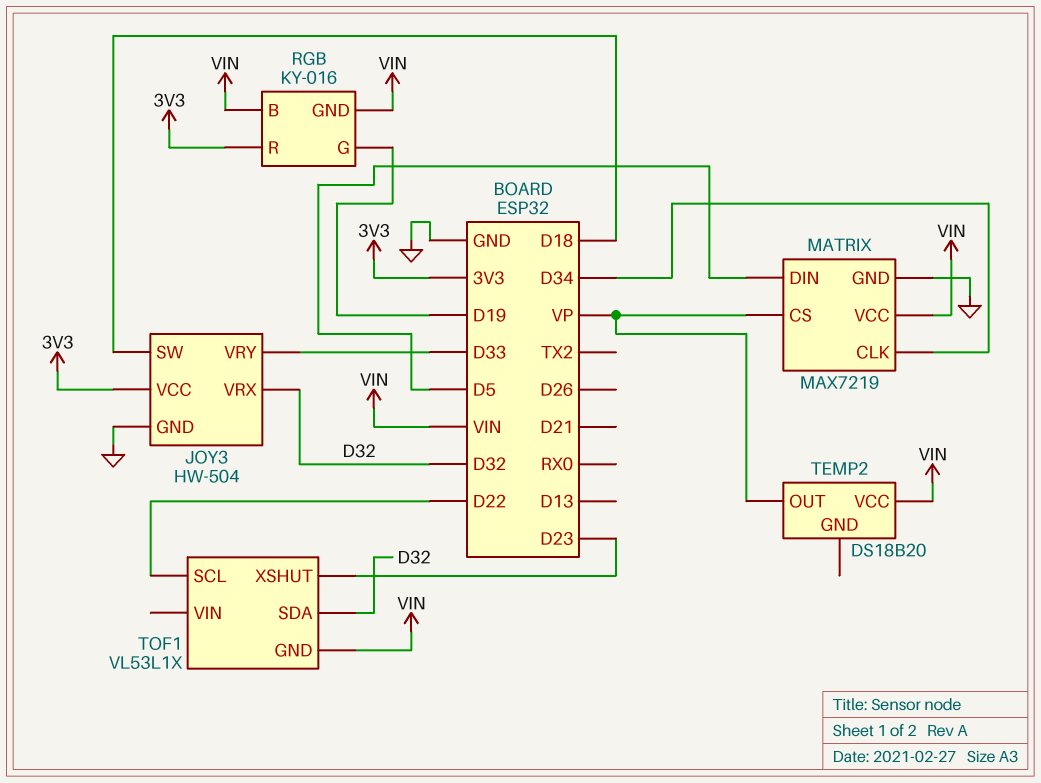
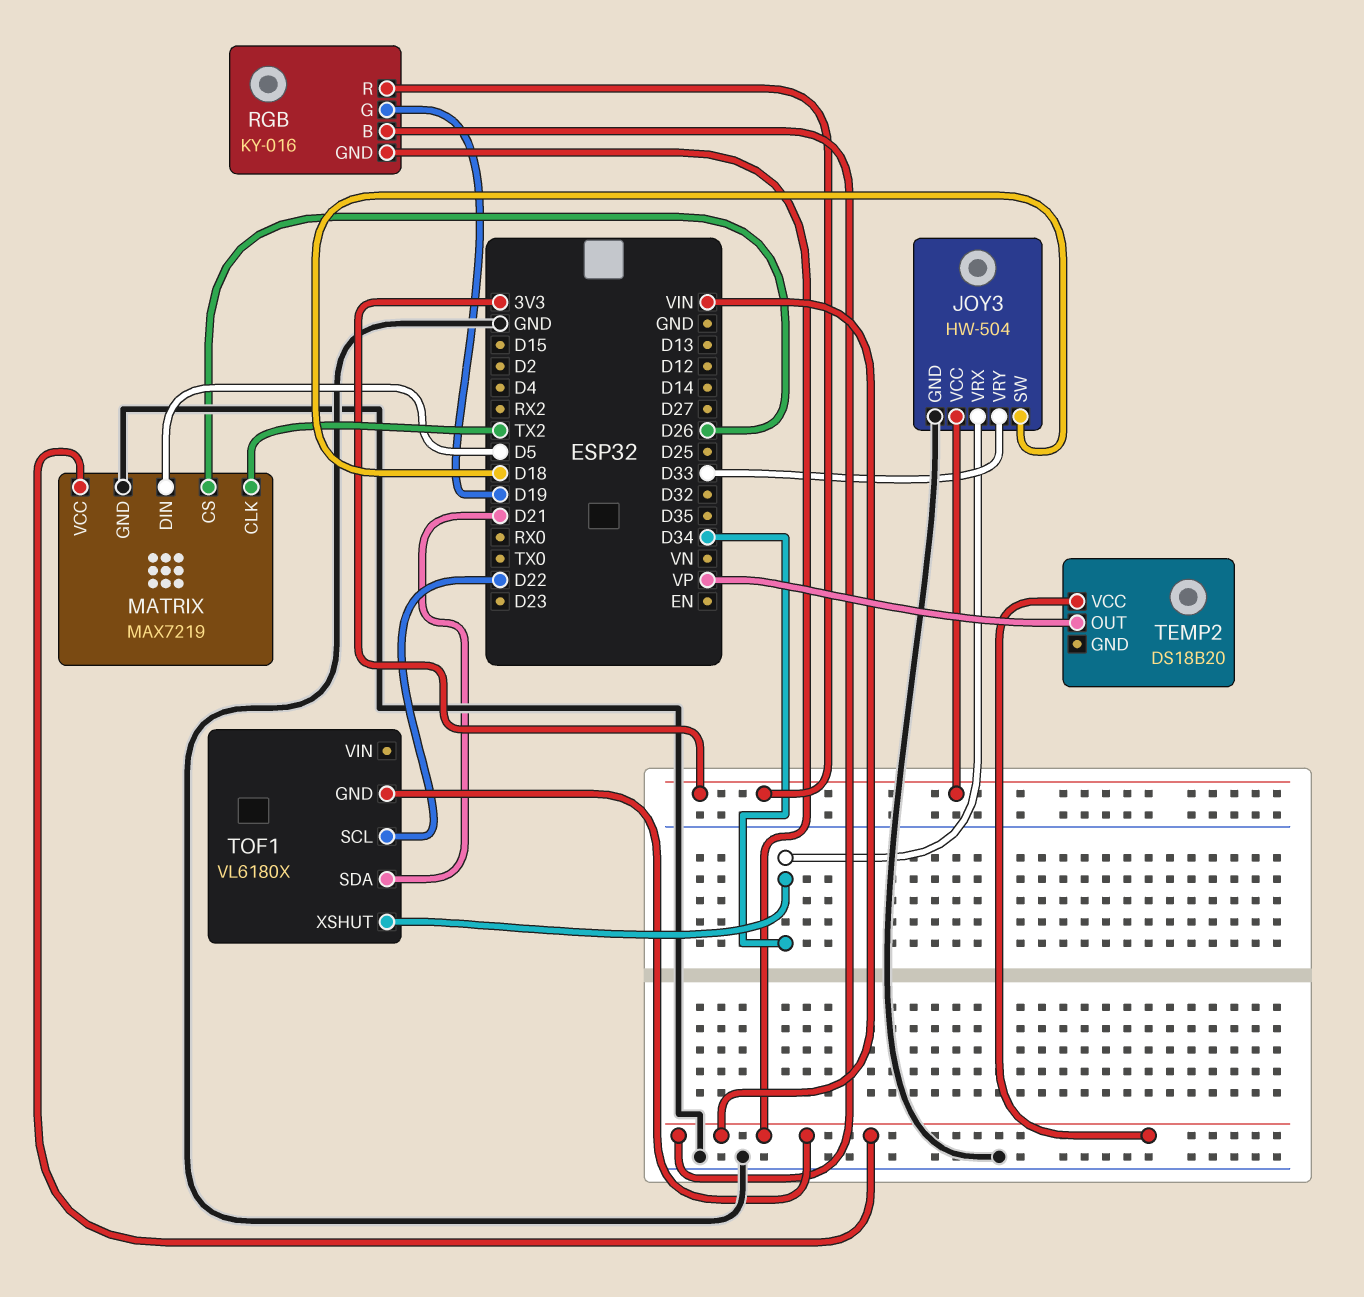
JOY3 pin VRX: D32 -> D34
MATRIX pin CLK: D34 -> TX2
MATRIX pin CS: VP -> D26
TOF1: VL53L1X -> VL6180X
TOF1 pin SDA: D32 -> D21
TOF1 pin XSHUT: D23 -> D34

